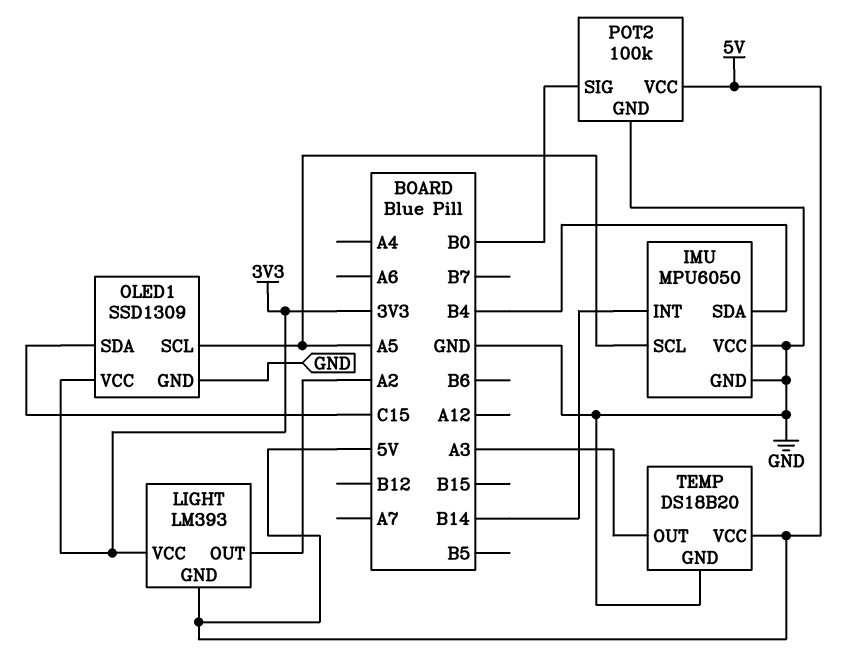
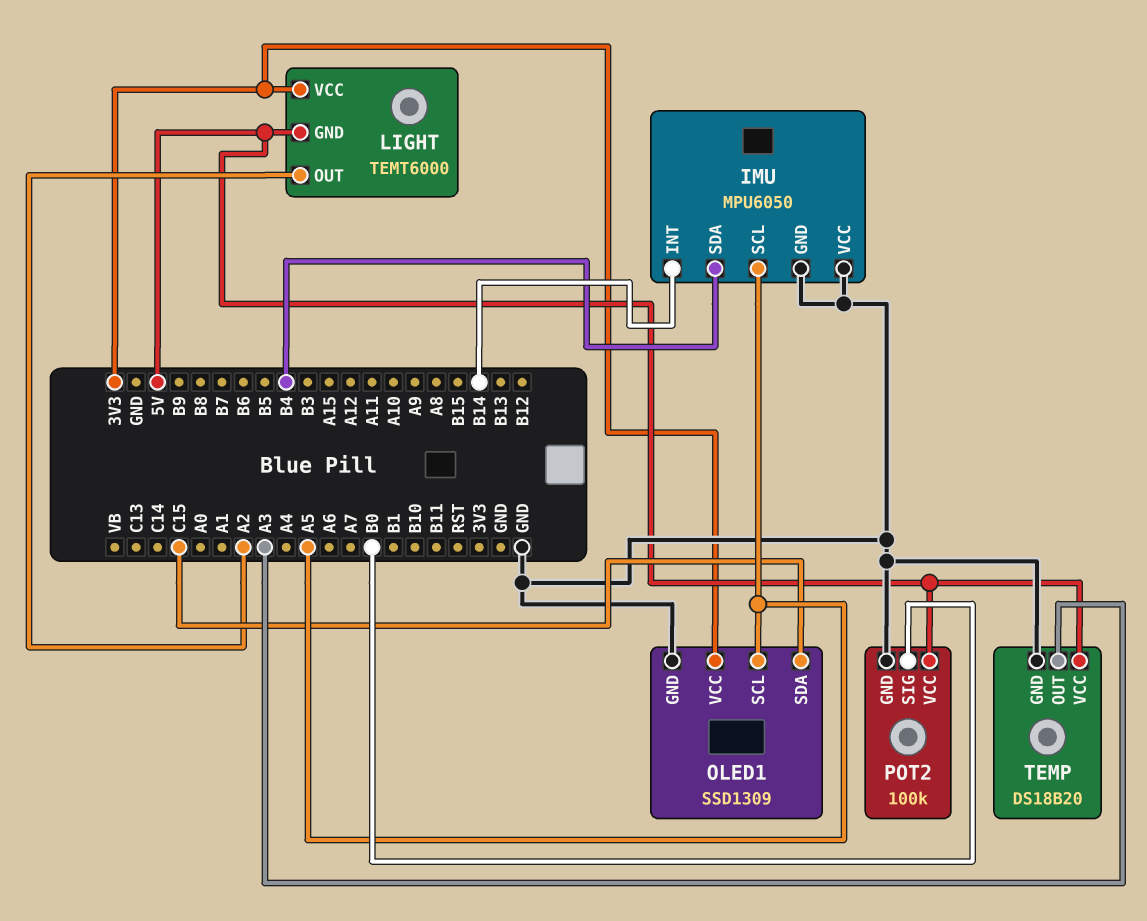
LIGHT: LM393 -> TEMT6000

